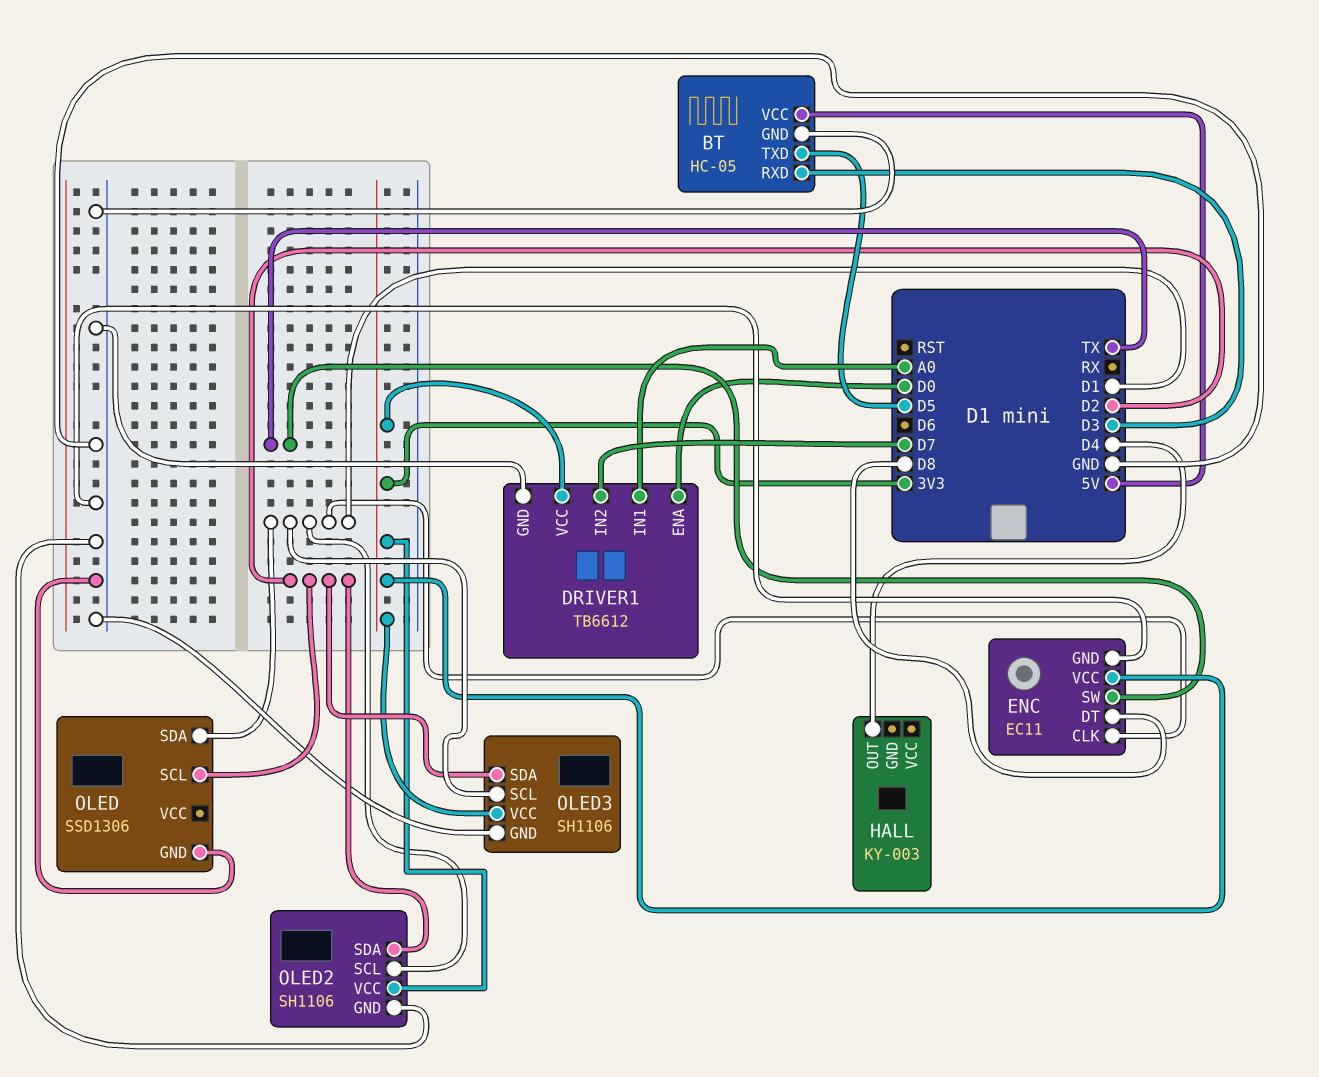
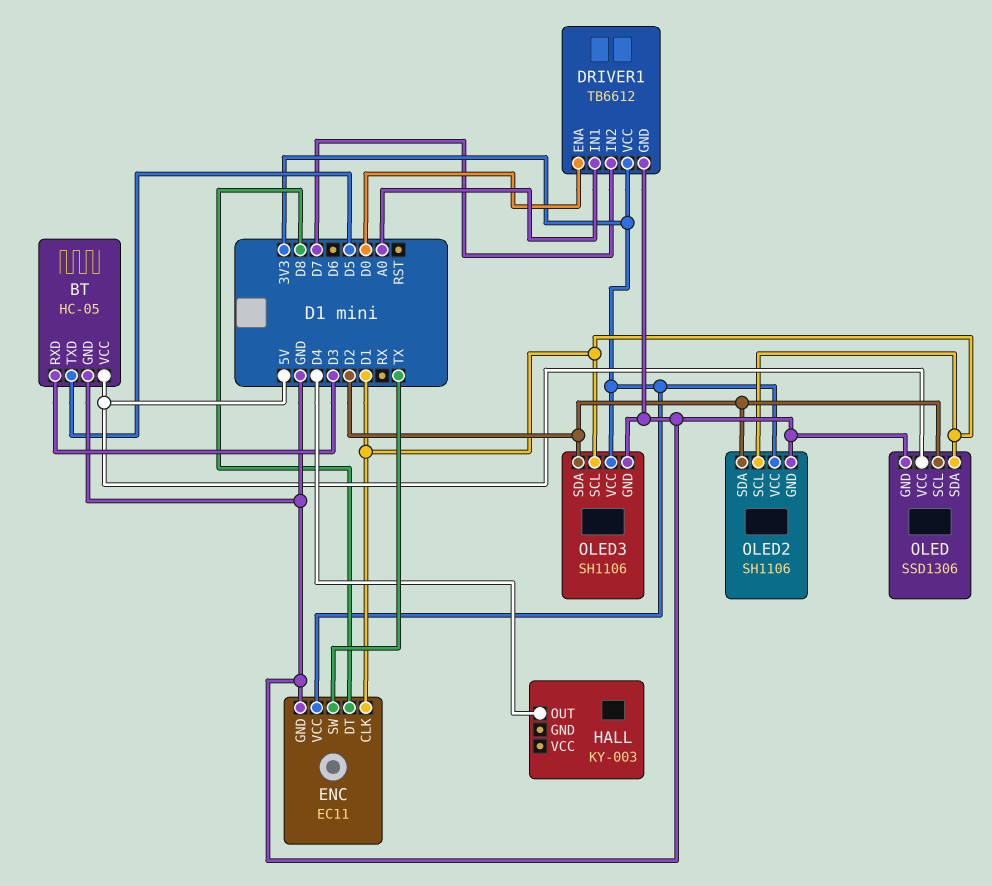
OLED pin VCC: none -> 5V

